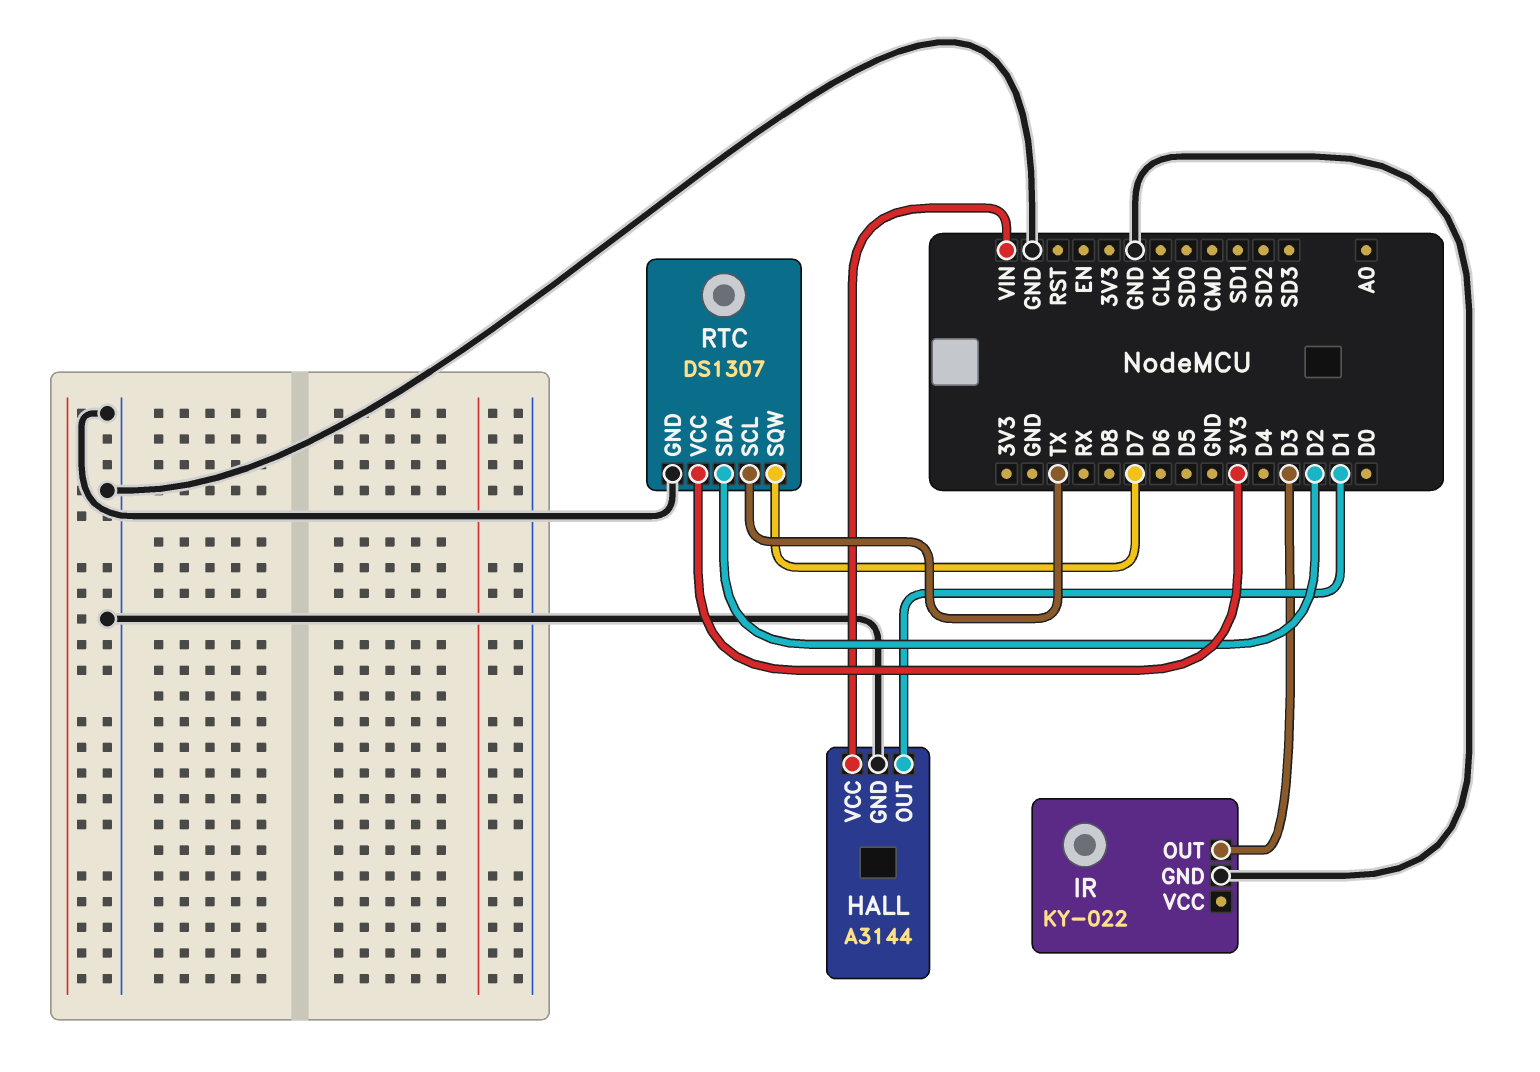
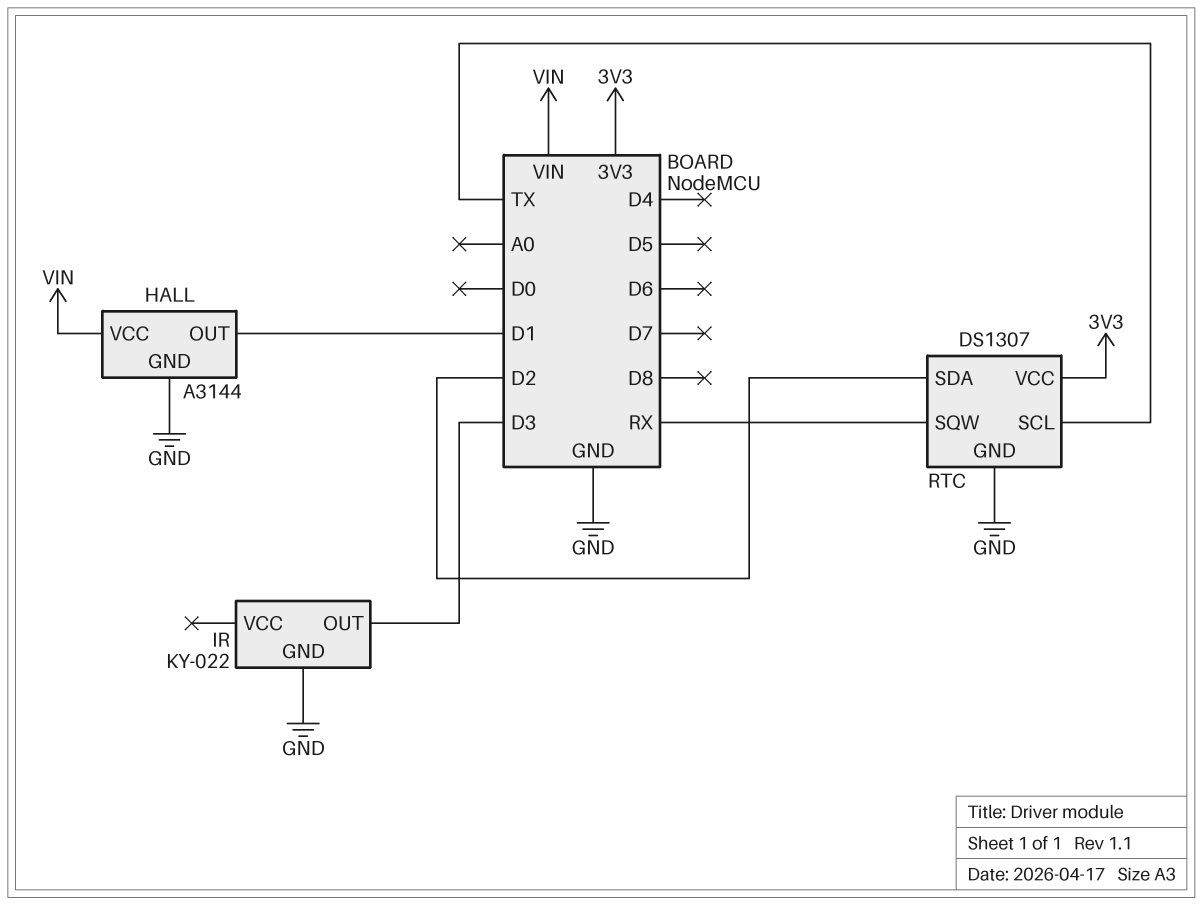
RTC pin SQW: D7 -> RX

